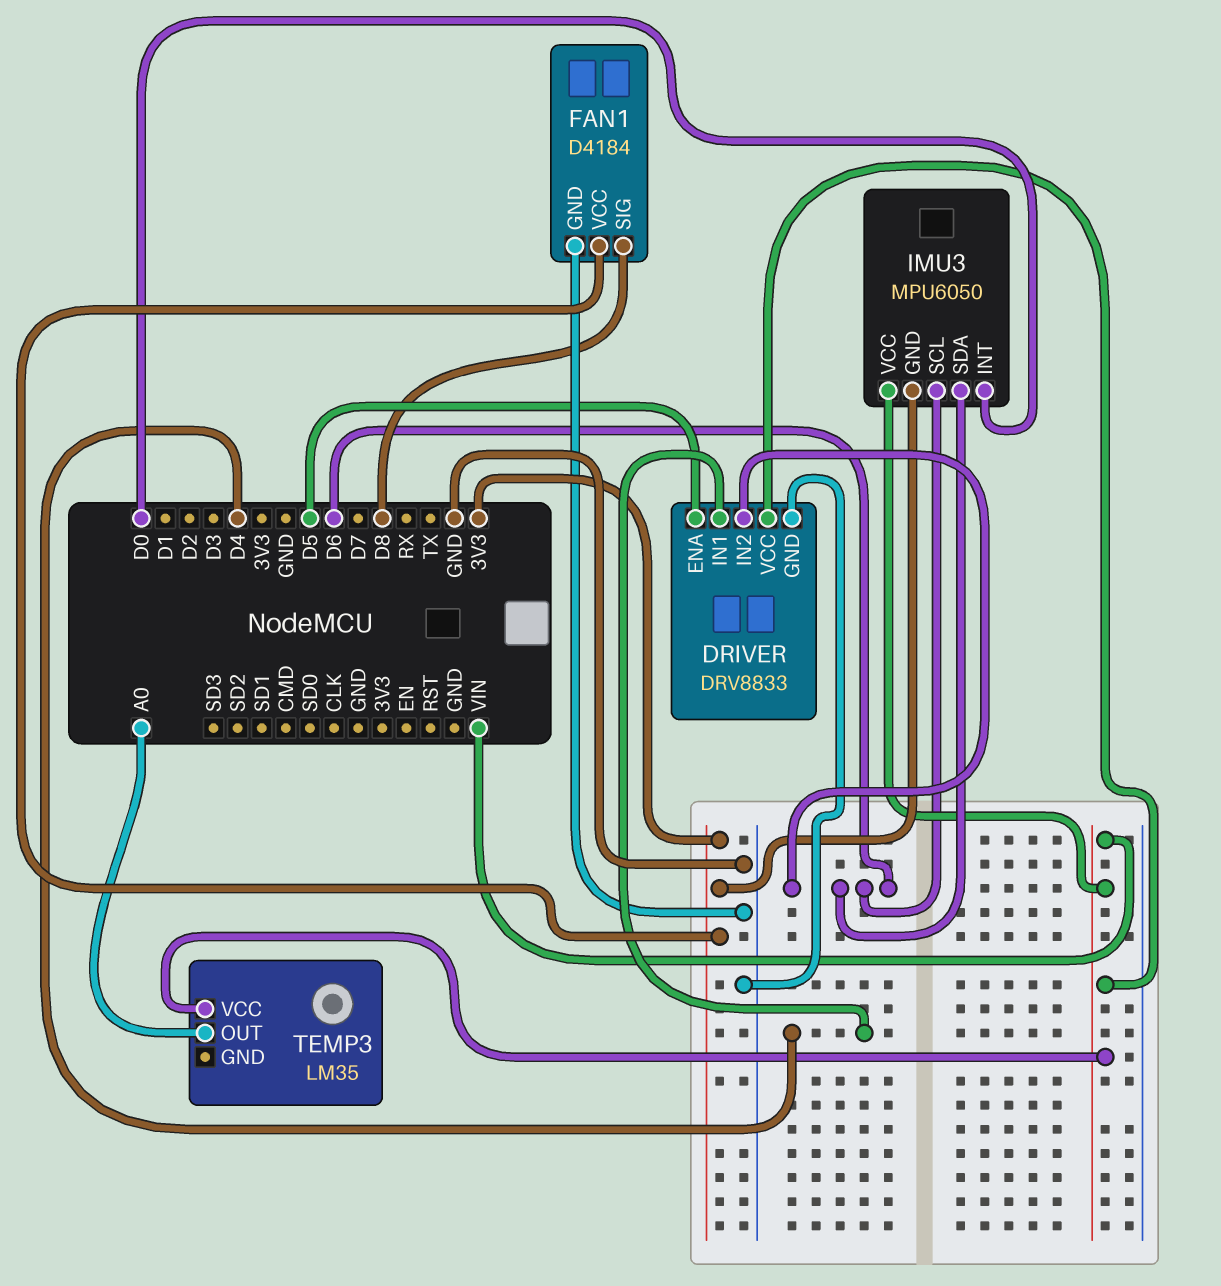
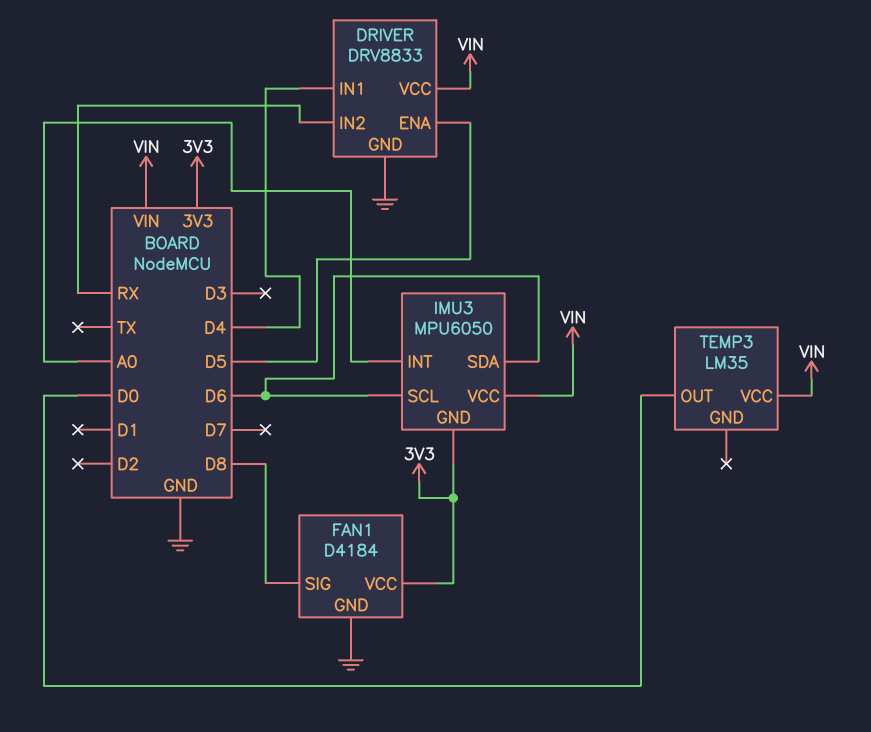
DRIVER pin IN2: D6 -> RX
IMU3 pin INT: D0 -> A0
TEMP3 pin OUT: A0 -> D0

